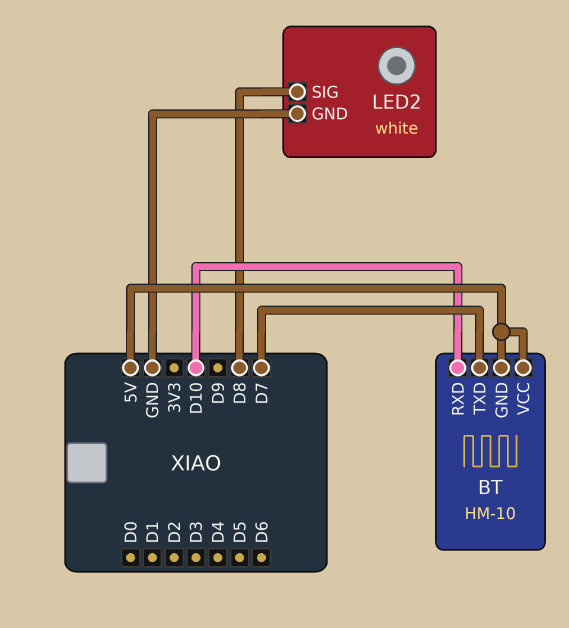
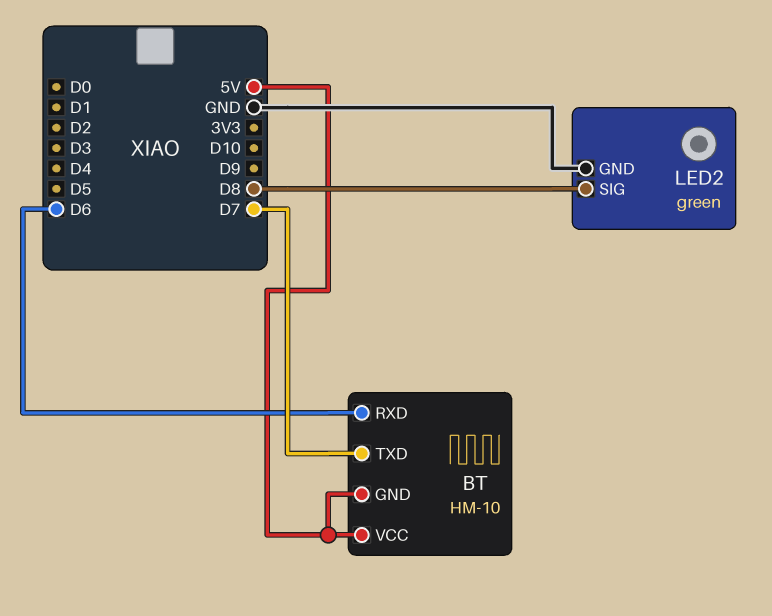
BT pin RXD: D10 -> D6
LED2: white -> green

